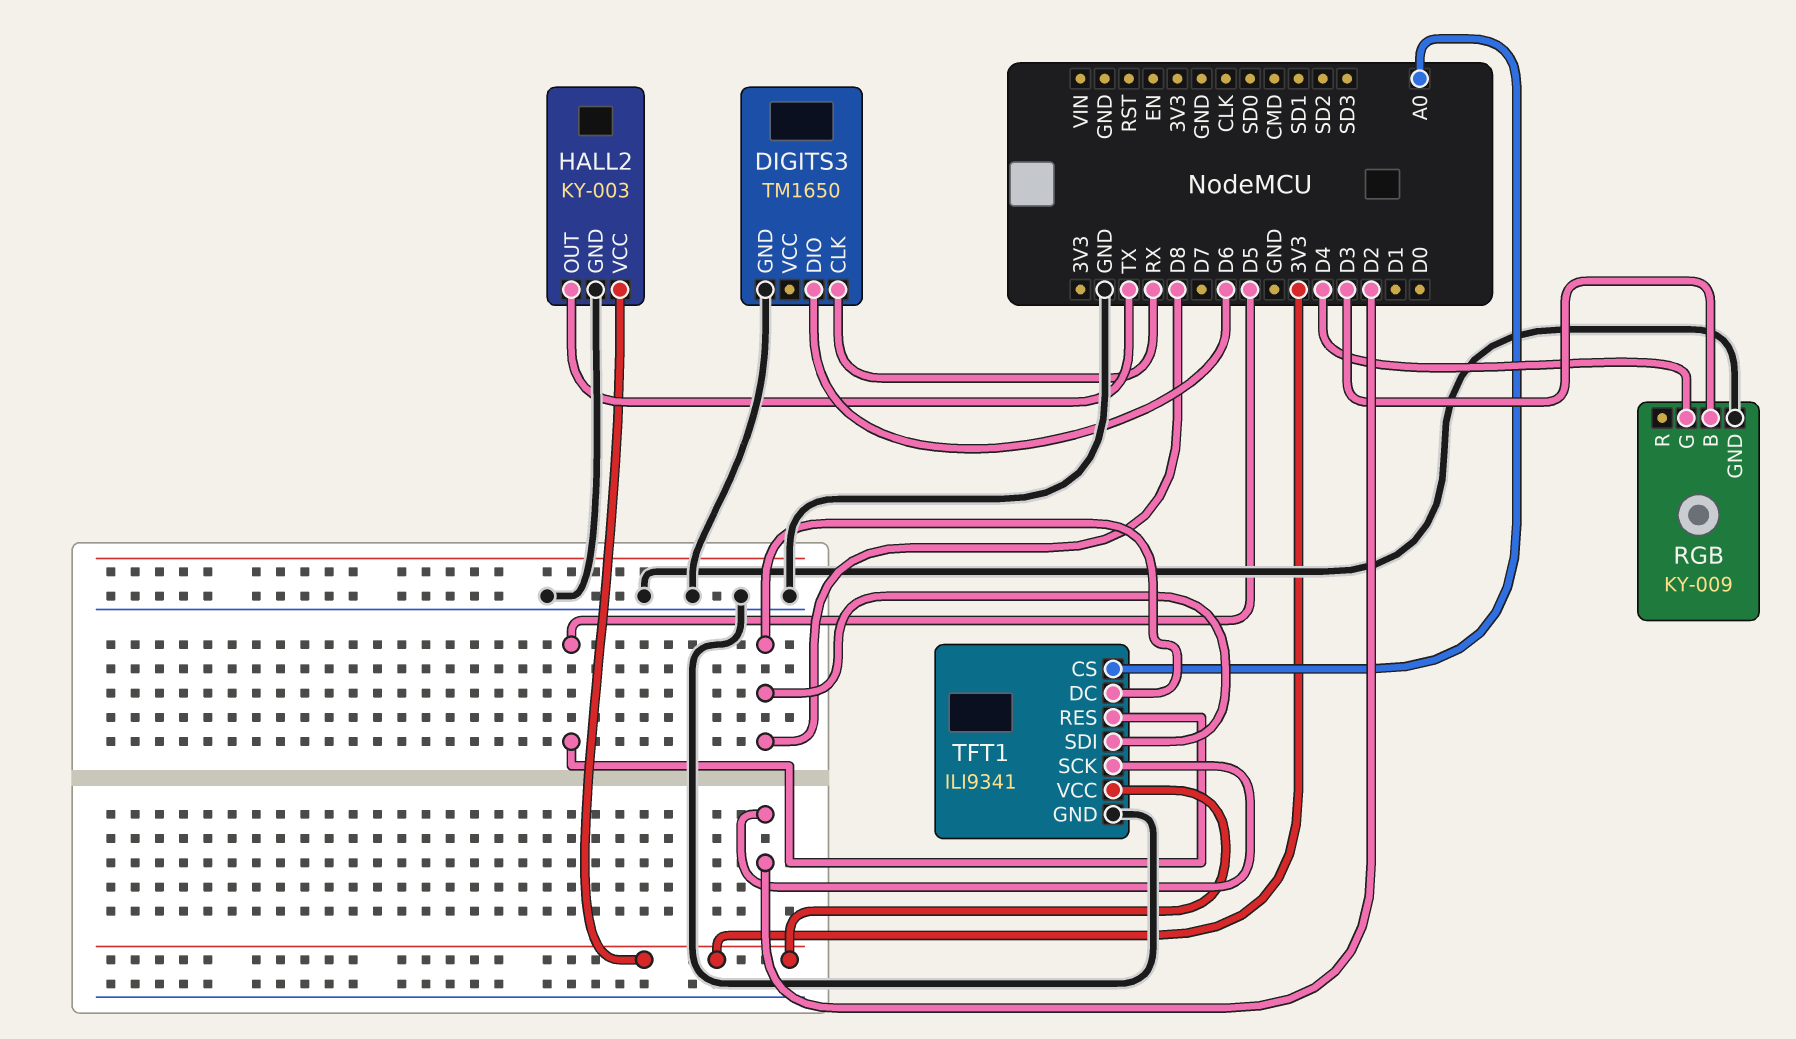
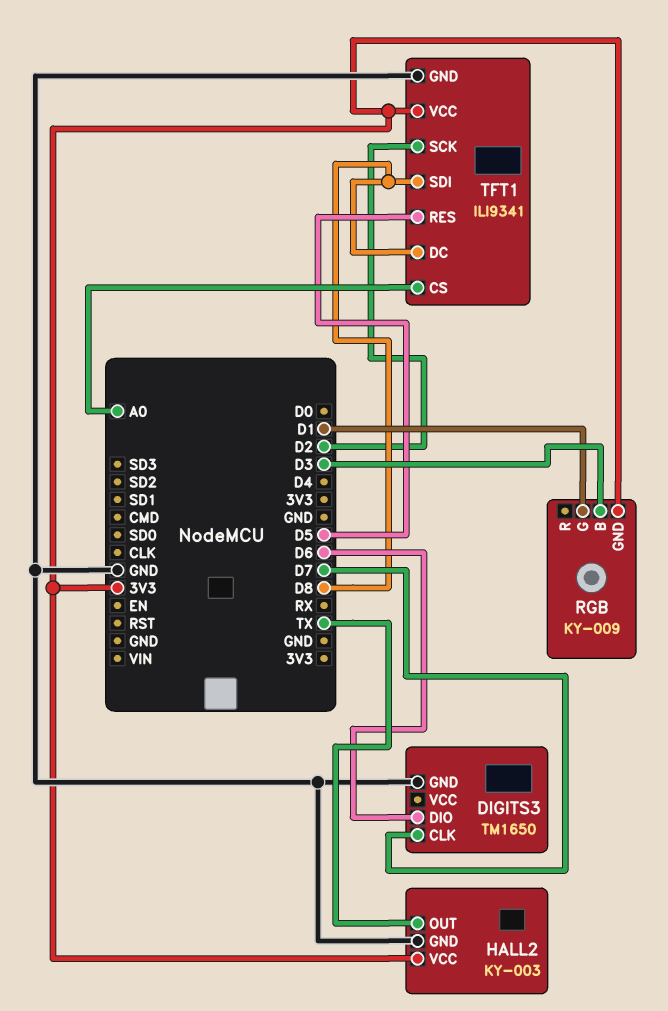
DIGITS3 pin CLK: RX -> D7
RGB pin G: D4 -> D1
RGB pin GND: GND -> 3V3

